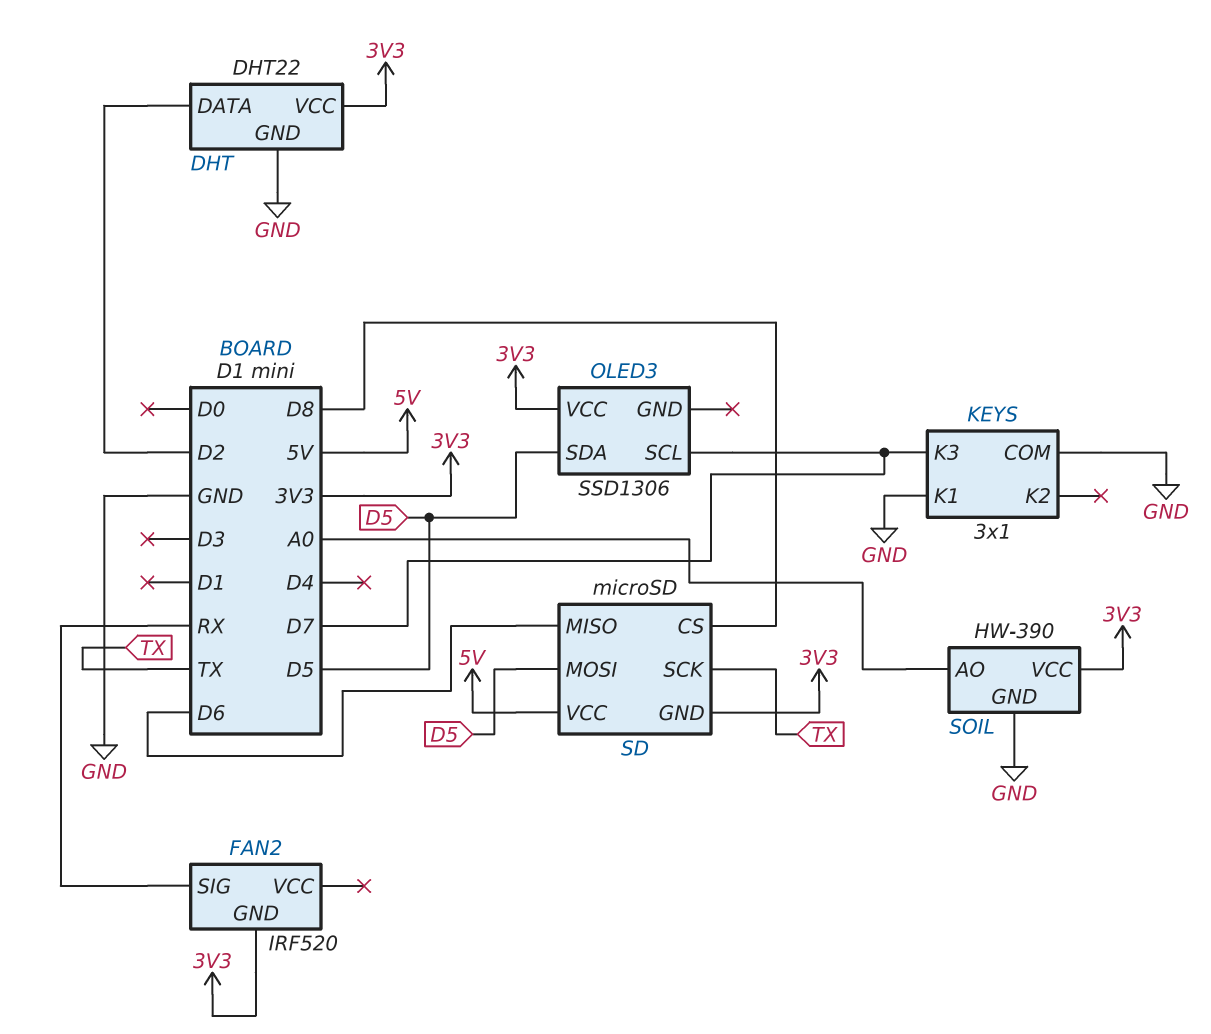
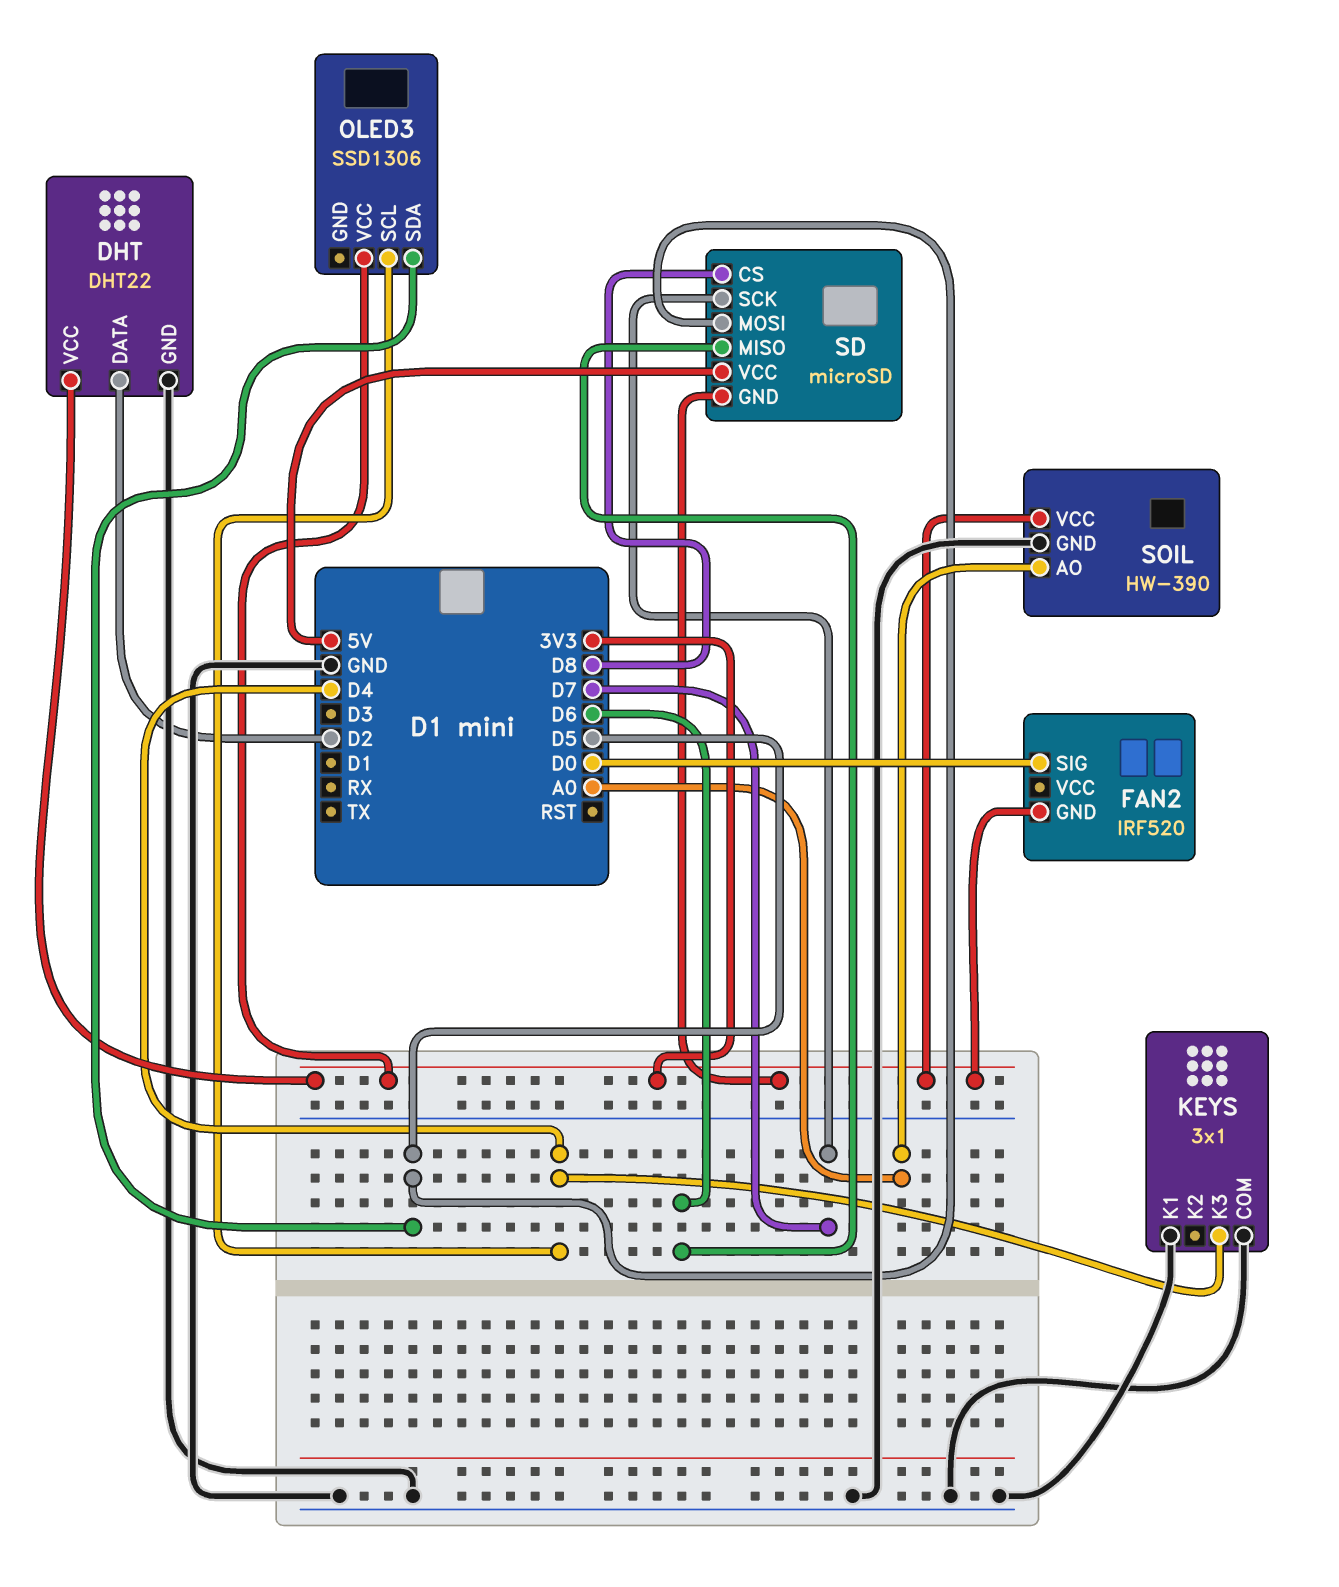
FAN2 pin SIG: RX -> D0
KEYS pin K3: D7 -> D4
OLED3 pin SCL: D7 -> D4
SD pin SCK: TX -> D7

